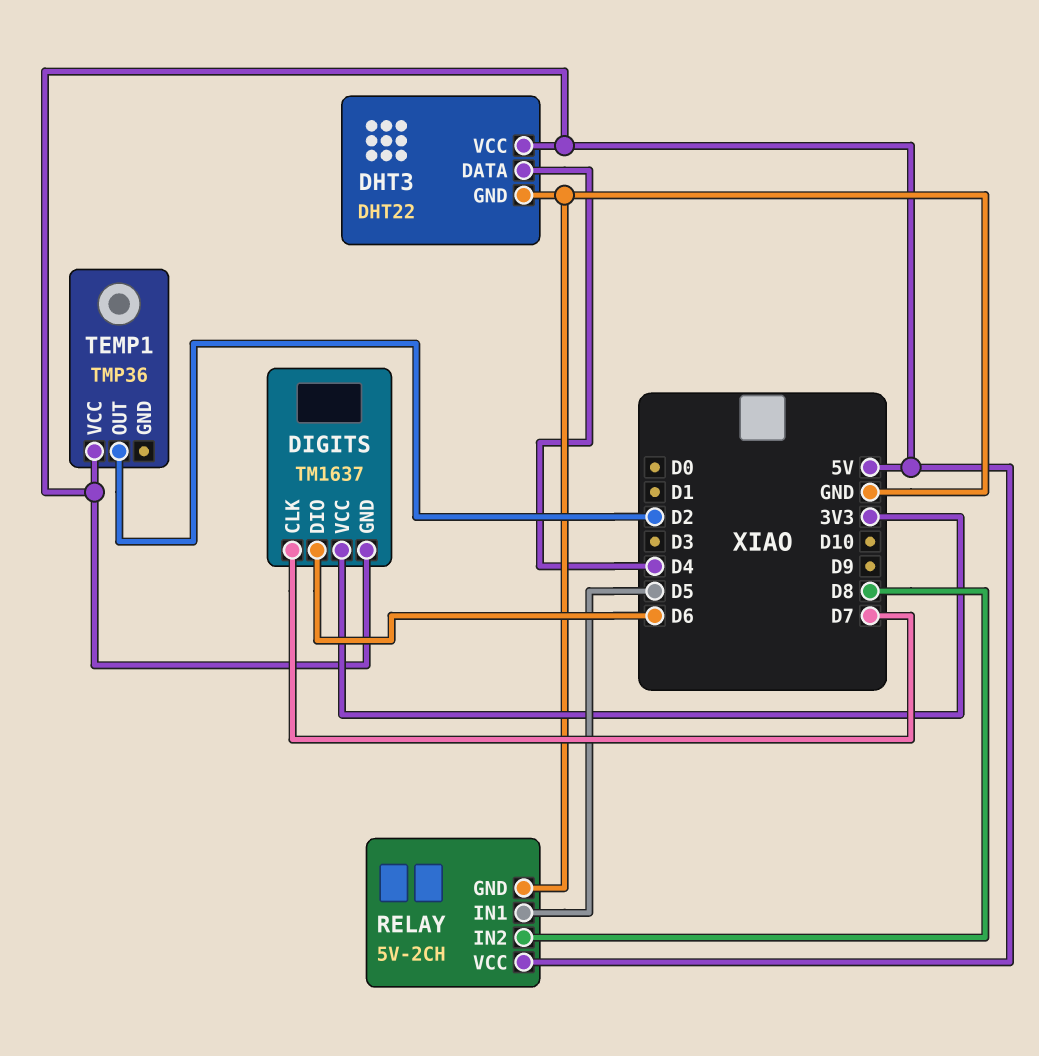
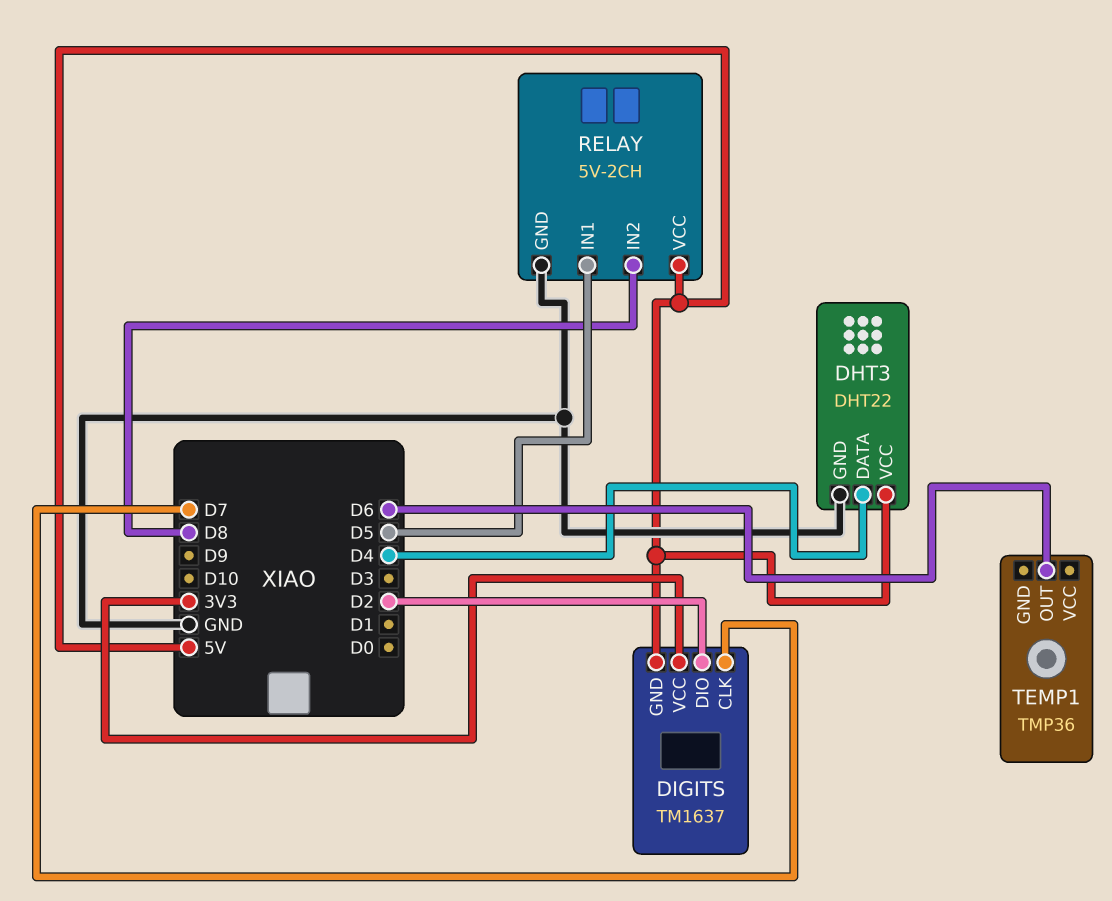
DIGITS pin DIO: D6 -> D2
TEMP1 pin OUT: D2 -> D6
TEMP1 pin VCC: 5V -> none

